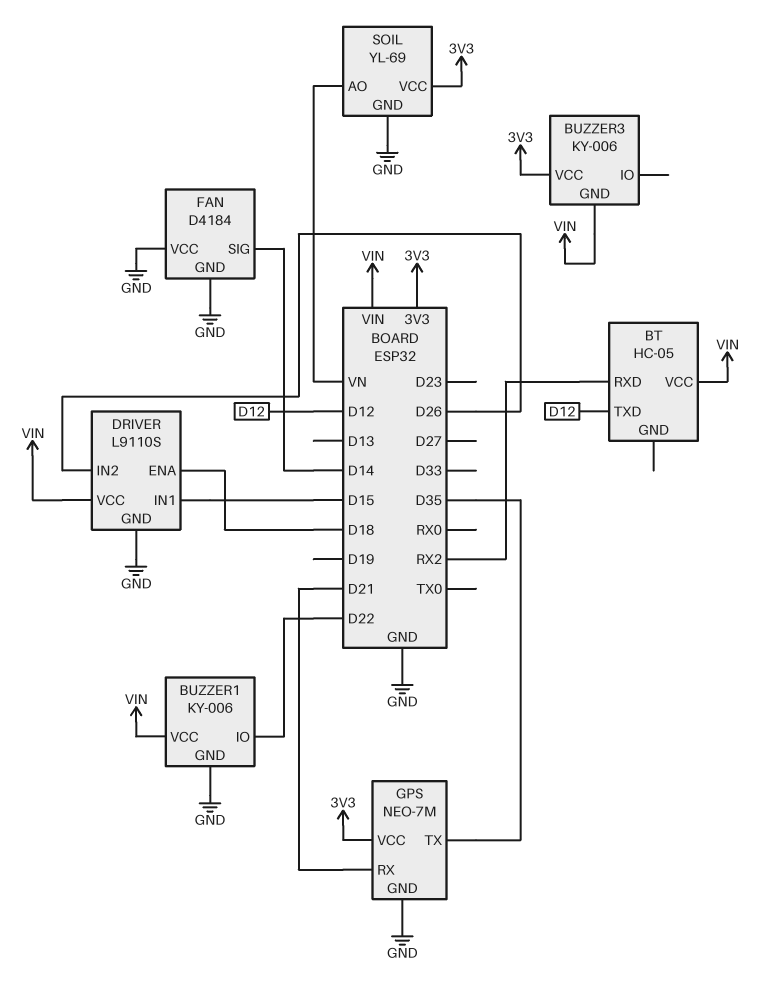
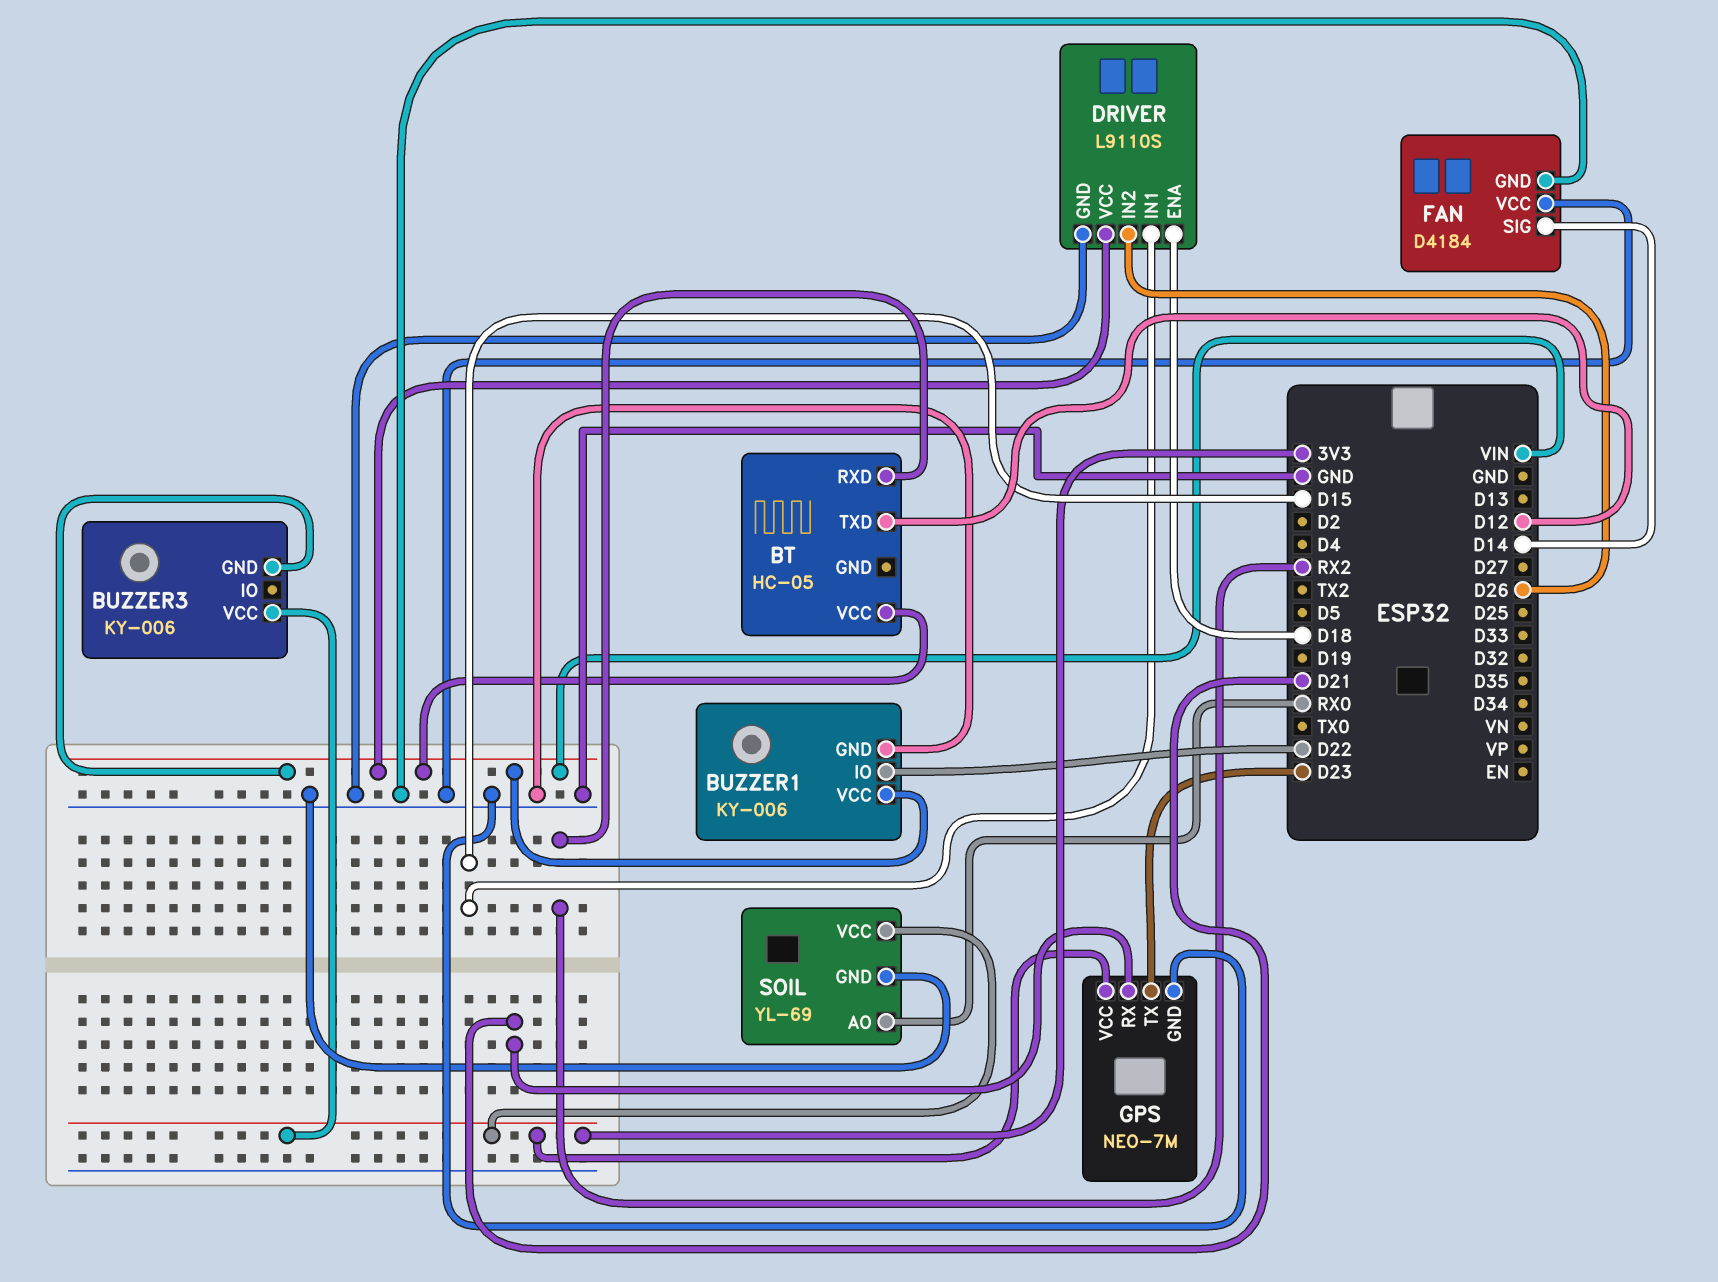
GPS pin TX: D35 -> D23
SOIL pin AO: VN -> RX0

